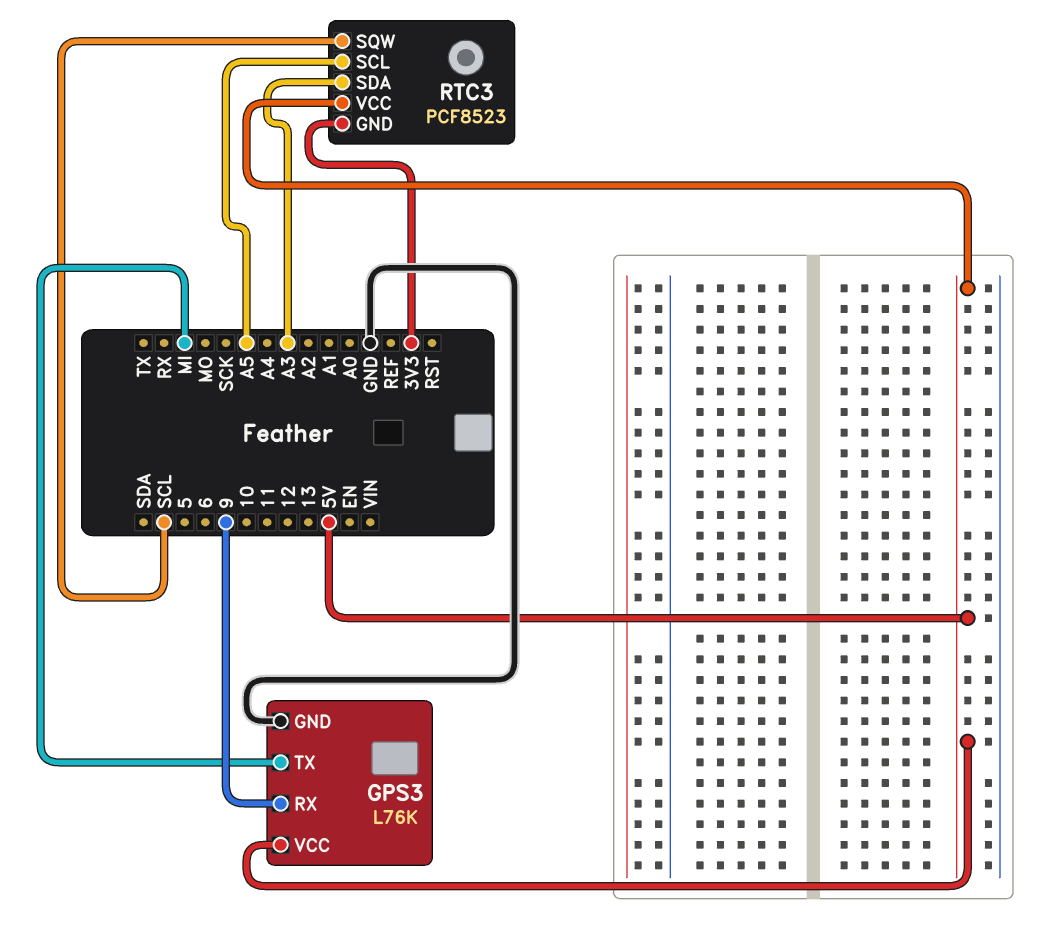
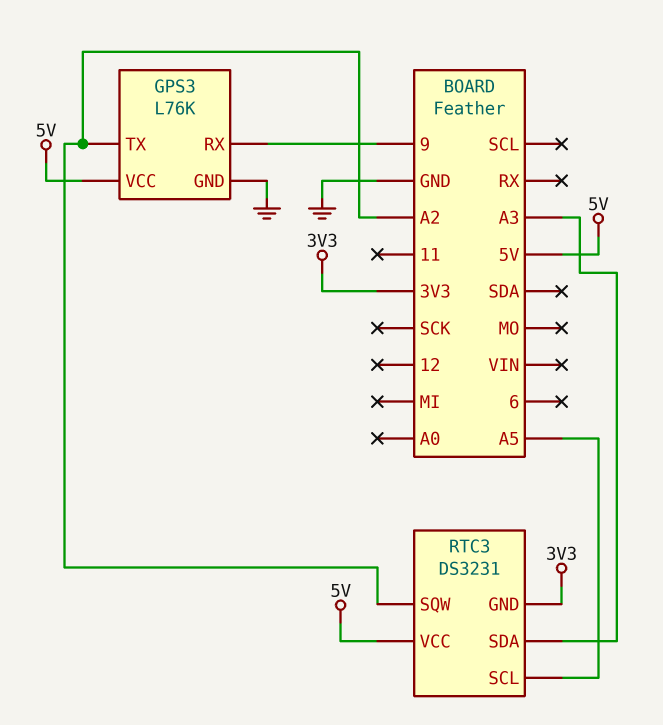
GPS3 pin TX: MI -> A2
RTC3: PCF8523 -> DS3231
RTC3 pin SQW: SCL -> A2

